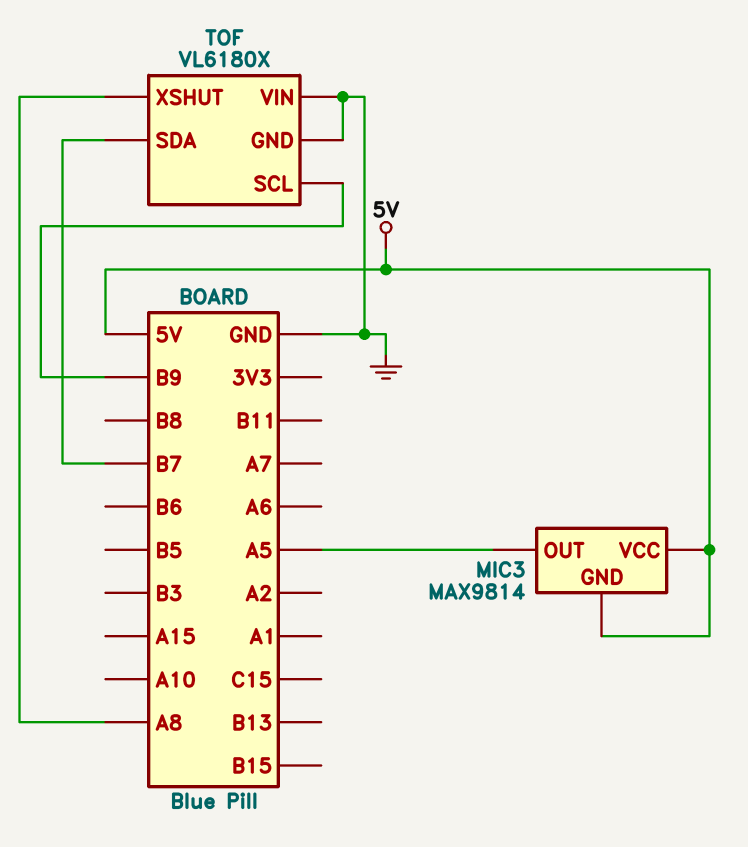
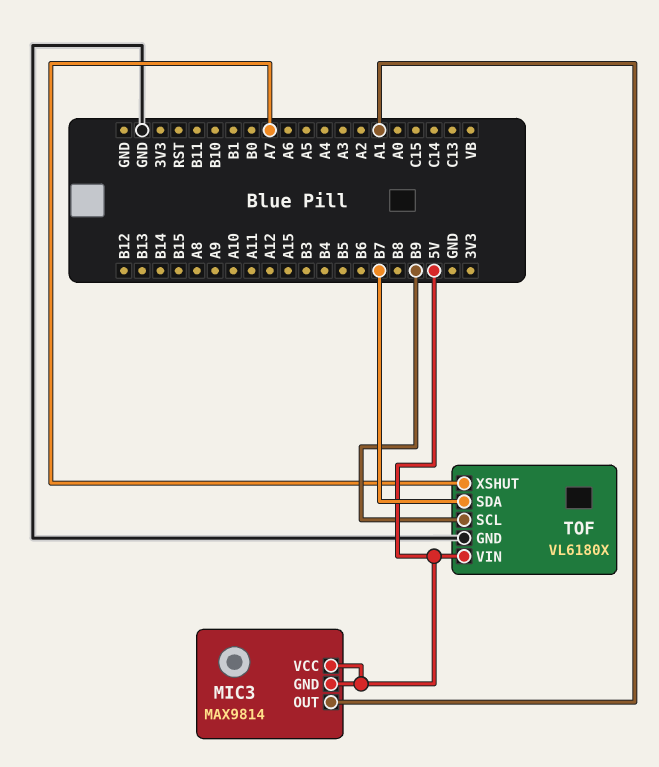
MIC3 pin OUT: A5 -> A1
TOF pin VIN: GND -> 5V
TOF pin XSHUT: A8 -> A7

